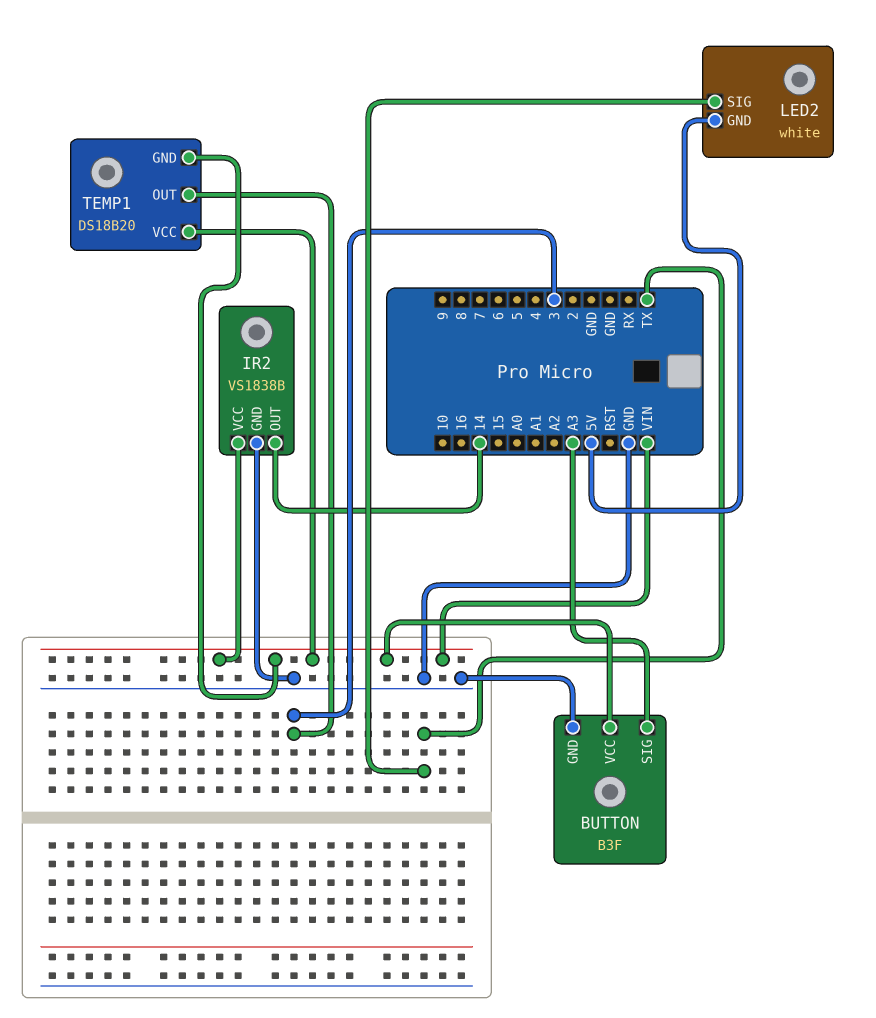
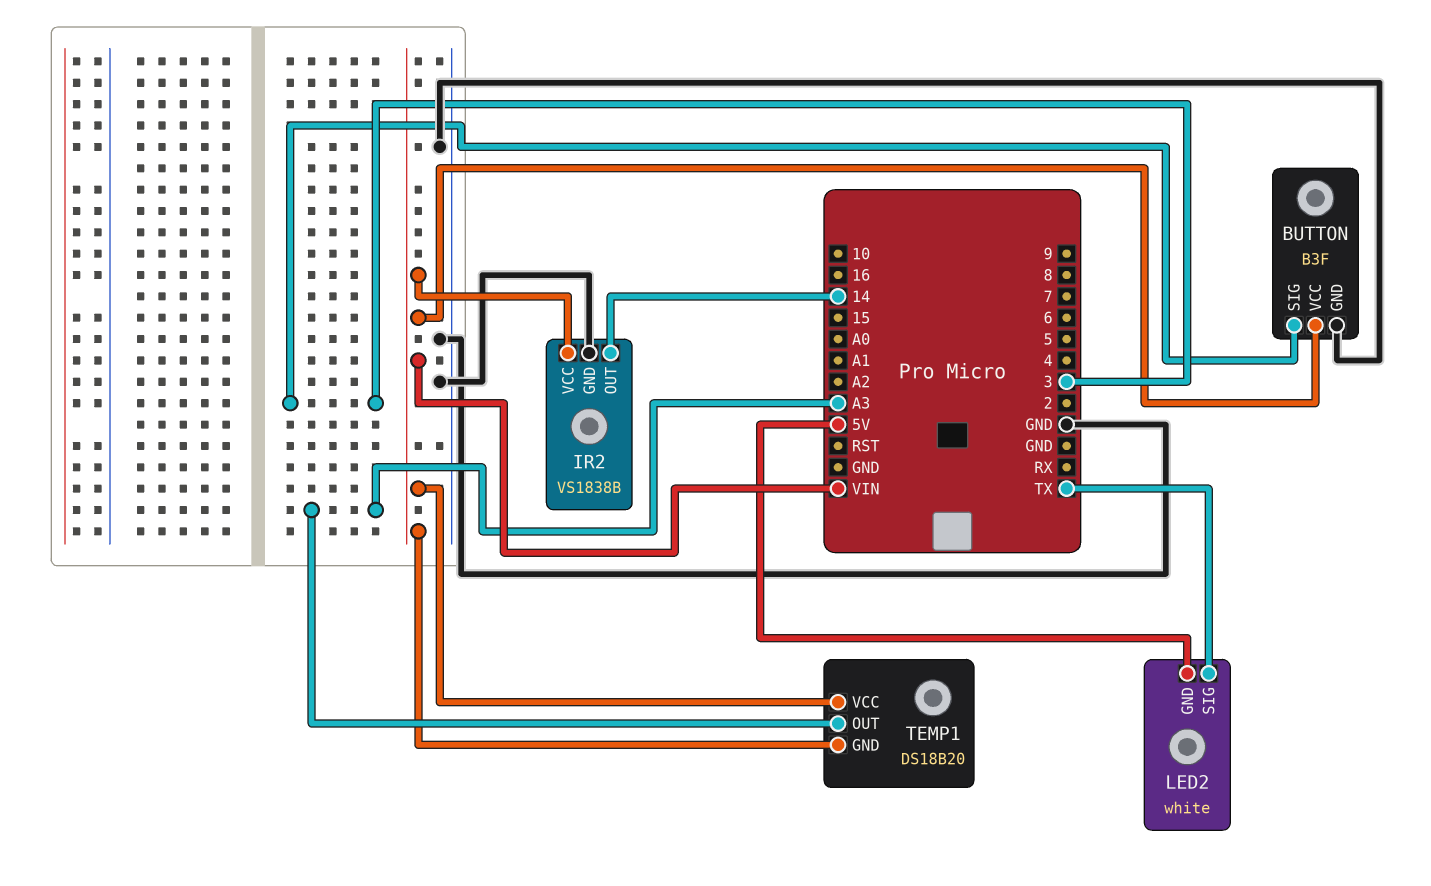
BUTTON pin SIG: A3 -> 3
TEMP1 pin OUT: 3 -> A3

